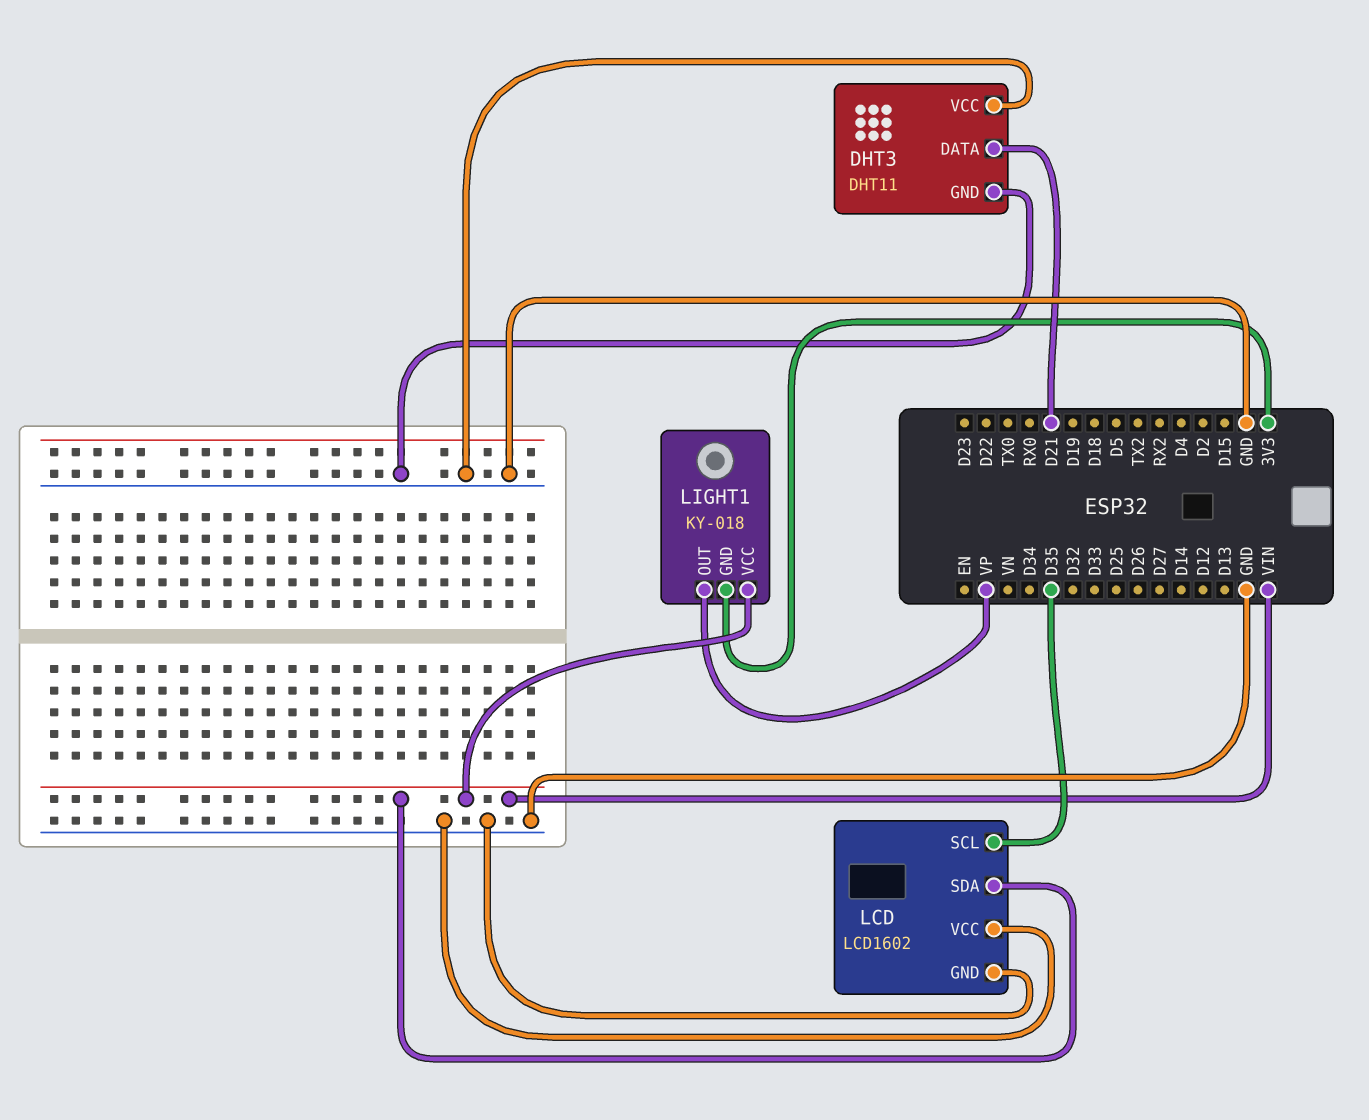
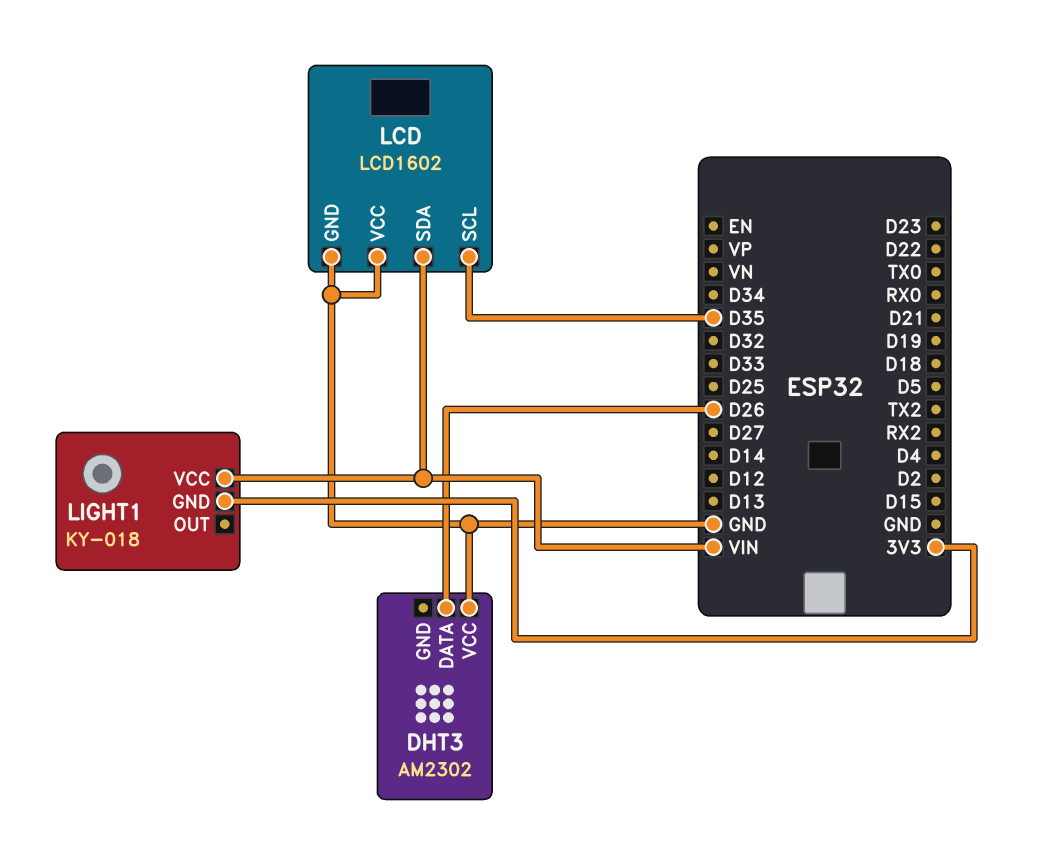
DHT3: DHT11 -> AM2302
DHT3 pin DATA: D21 -> D26
DHT3 pin GND: GND -> none
LIGHT1 pin OUT: VP -> none

